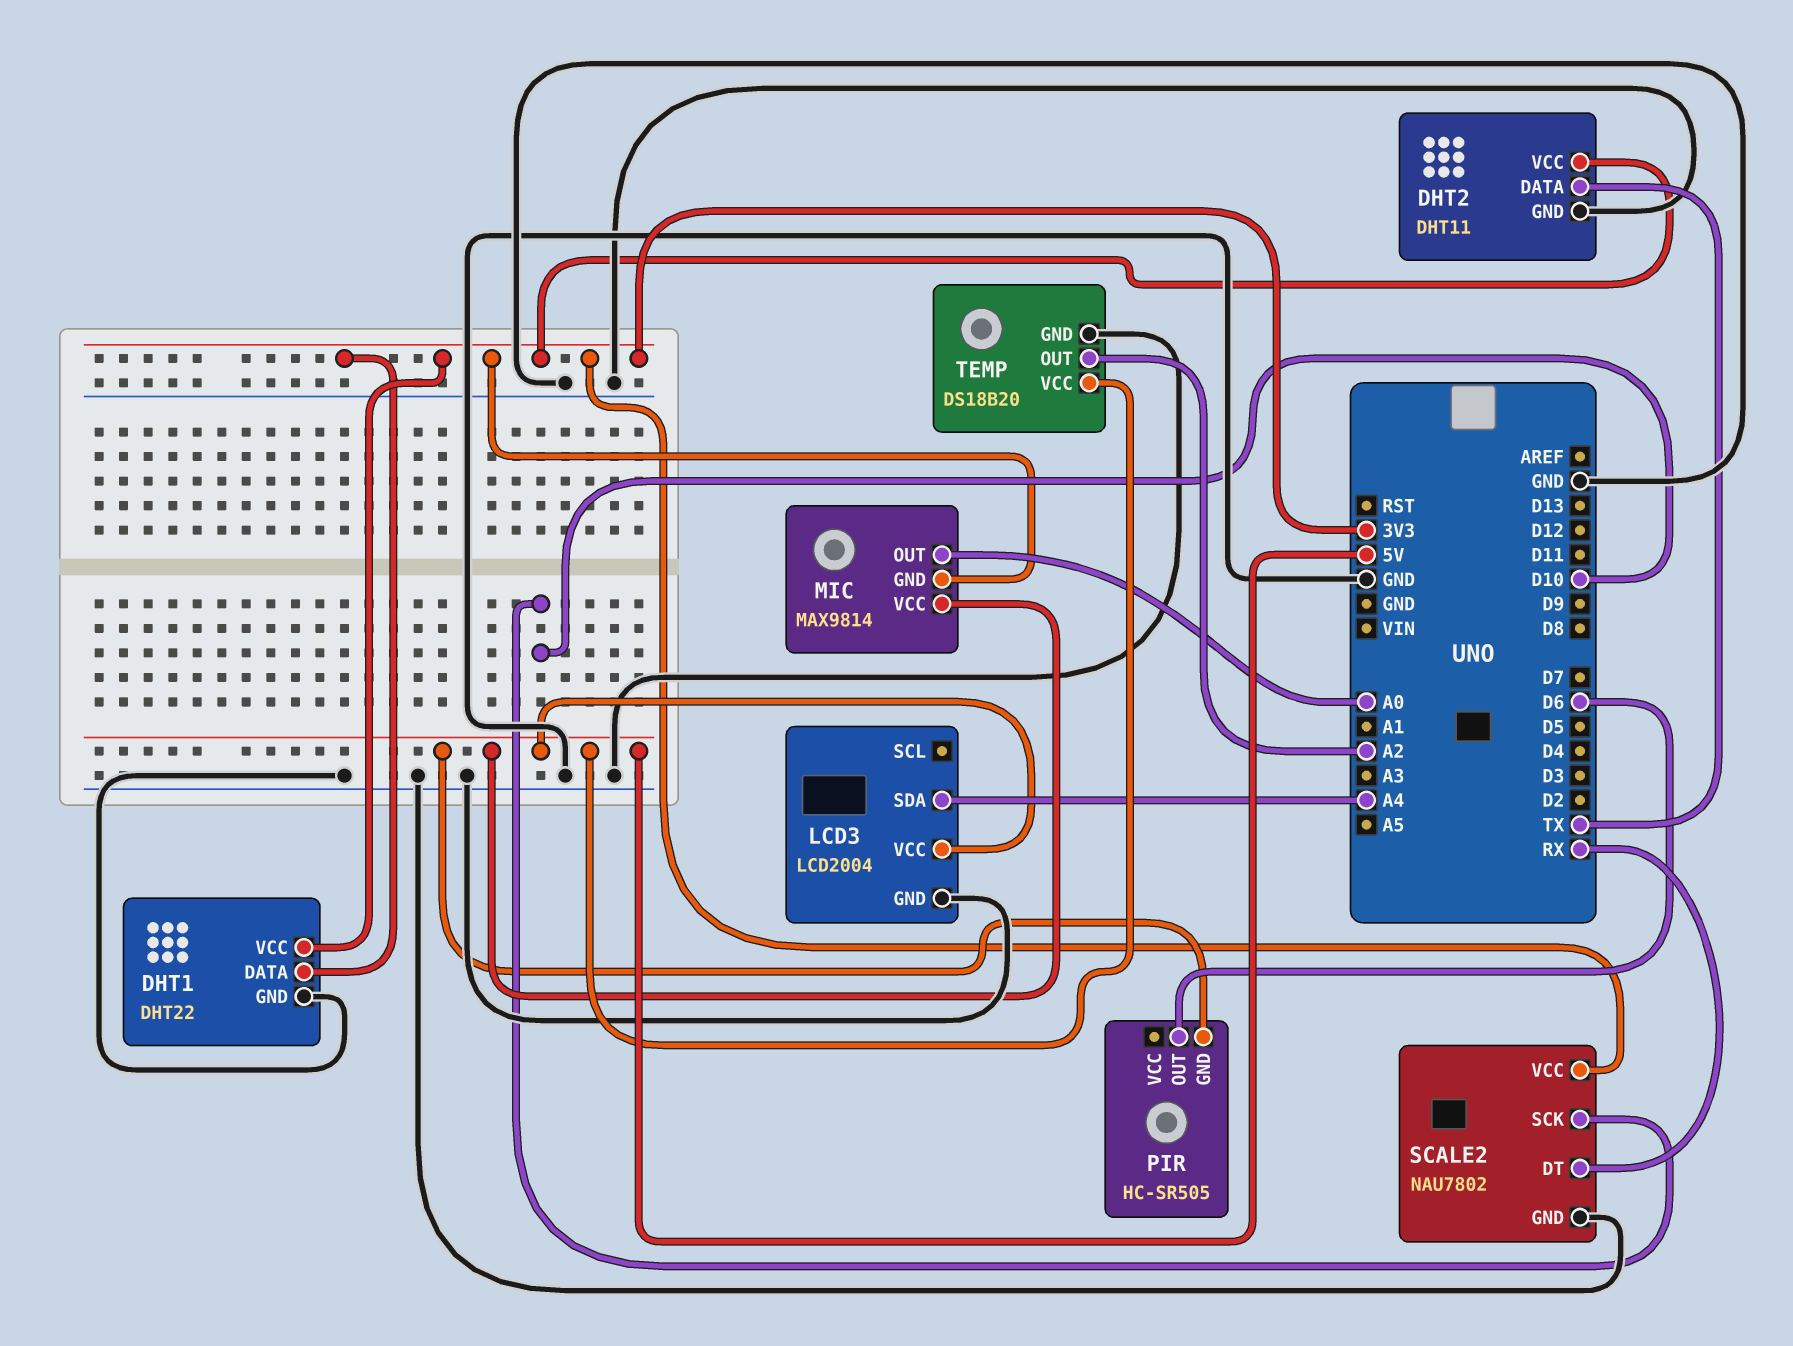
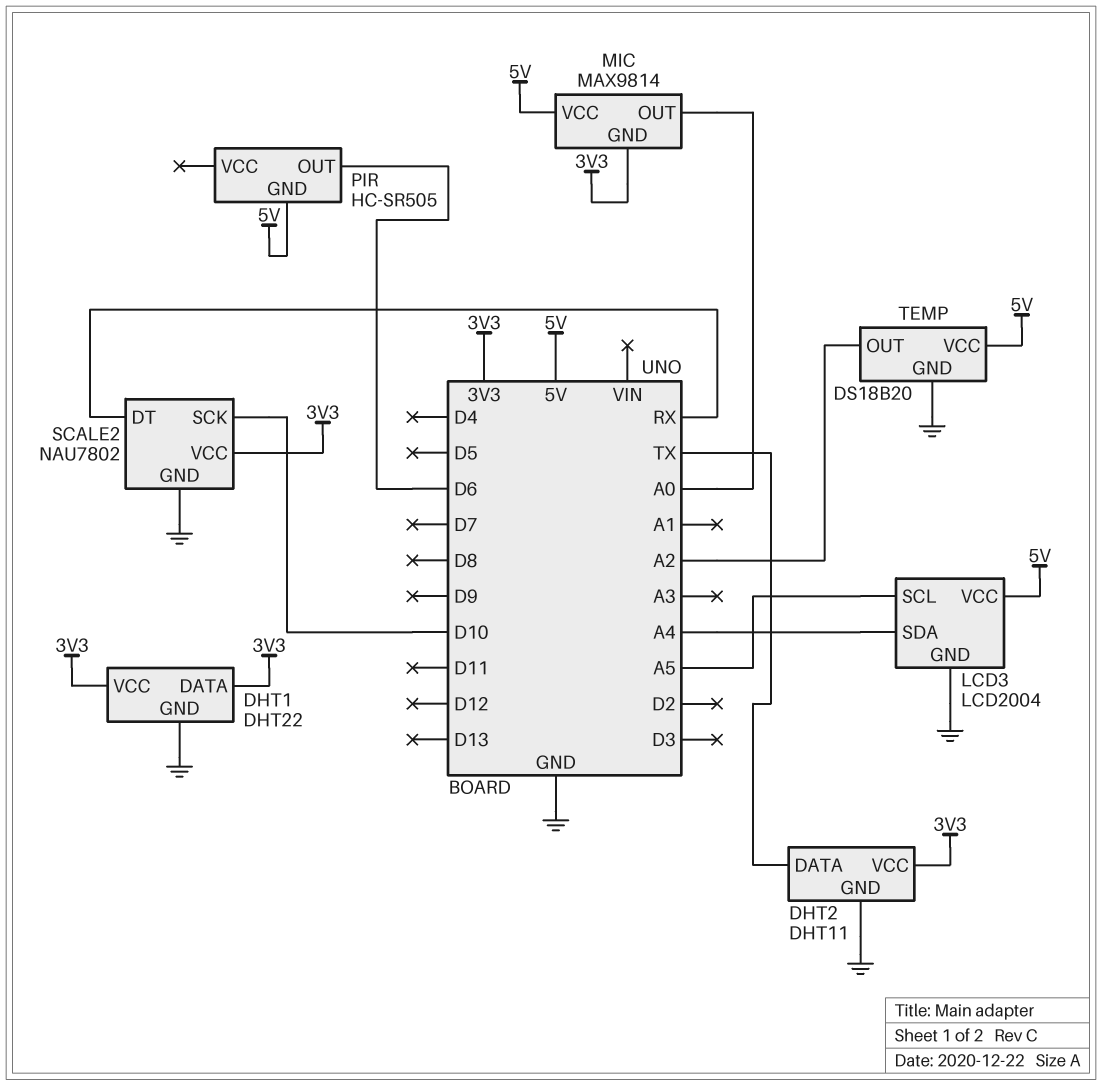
LCD3 pin SCL: none -> A5

